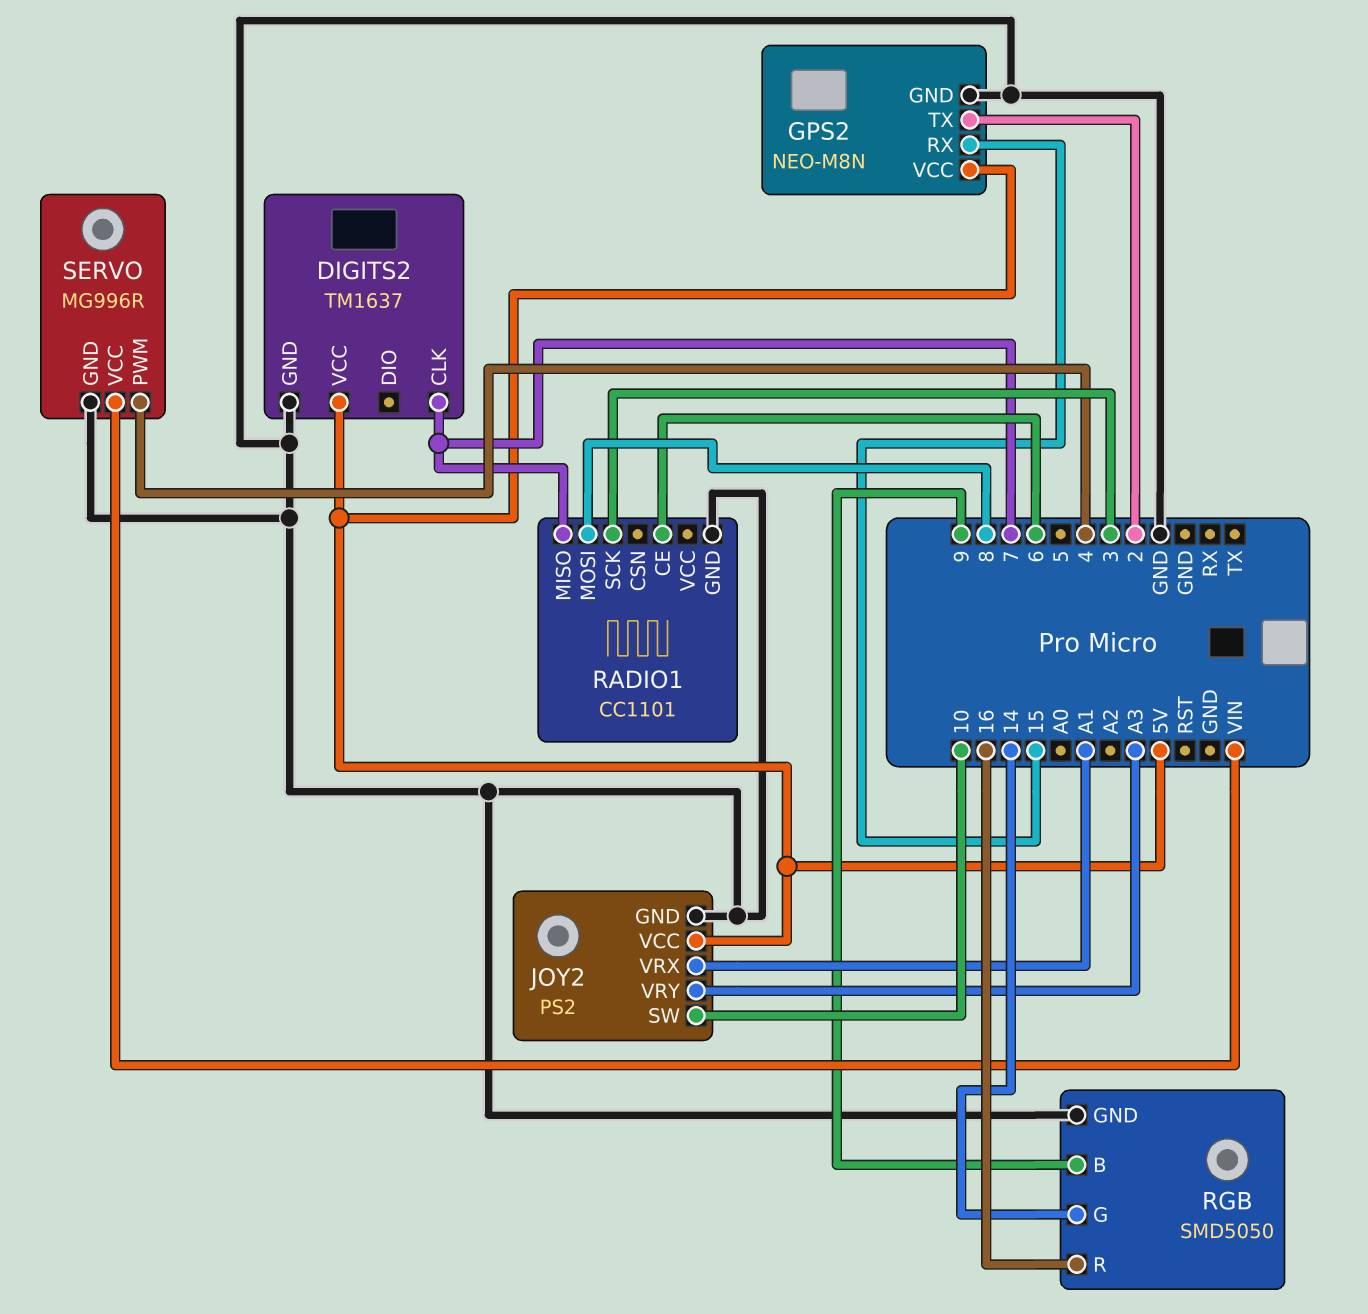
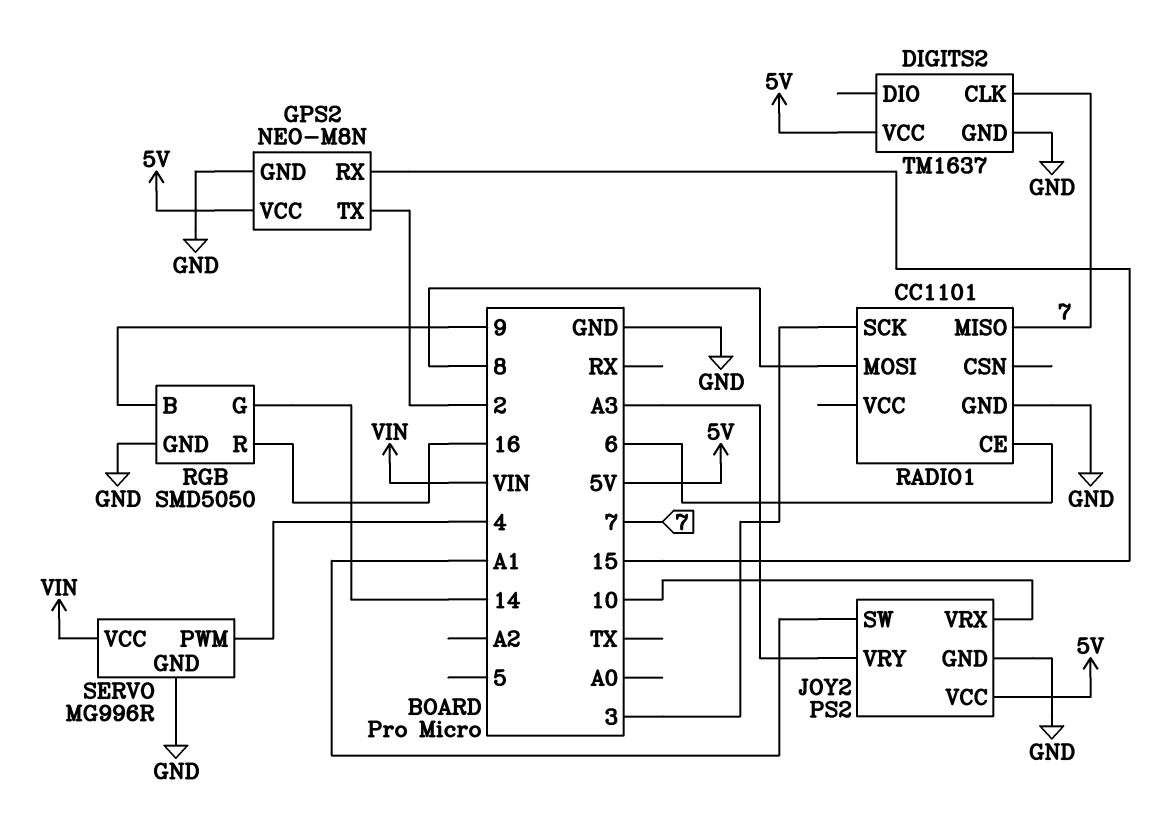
JOY2 pin SW: 10 -> A1
JOY2 pin VRX: A1 -> 10

